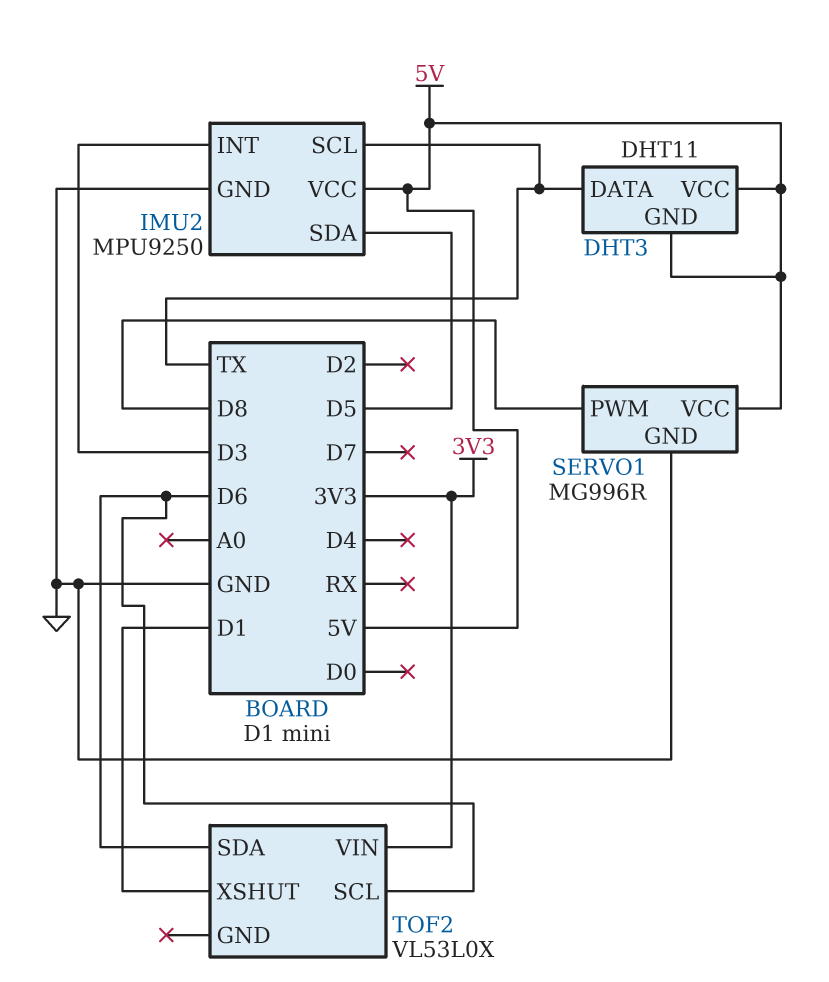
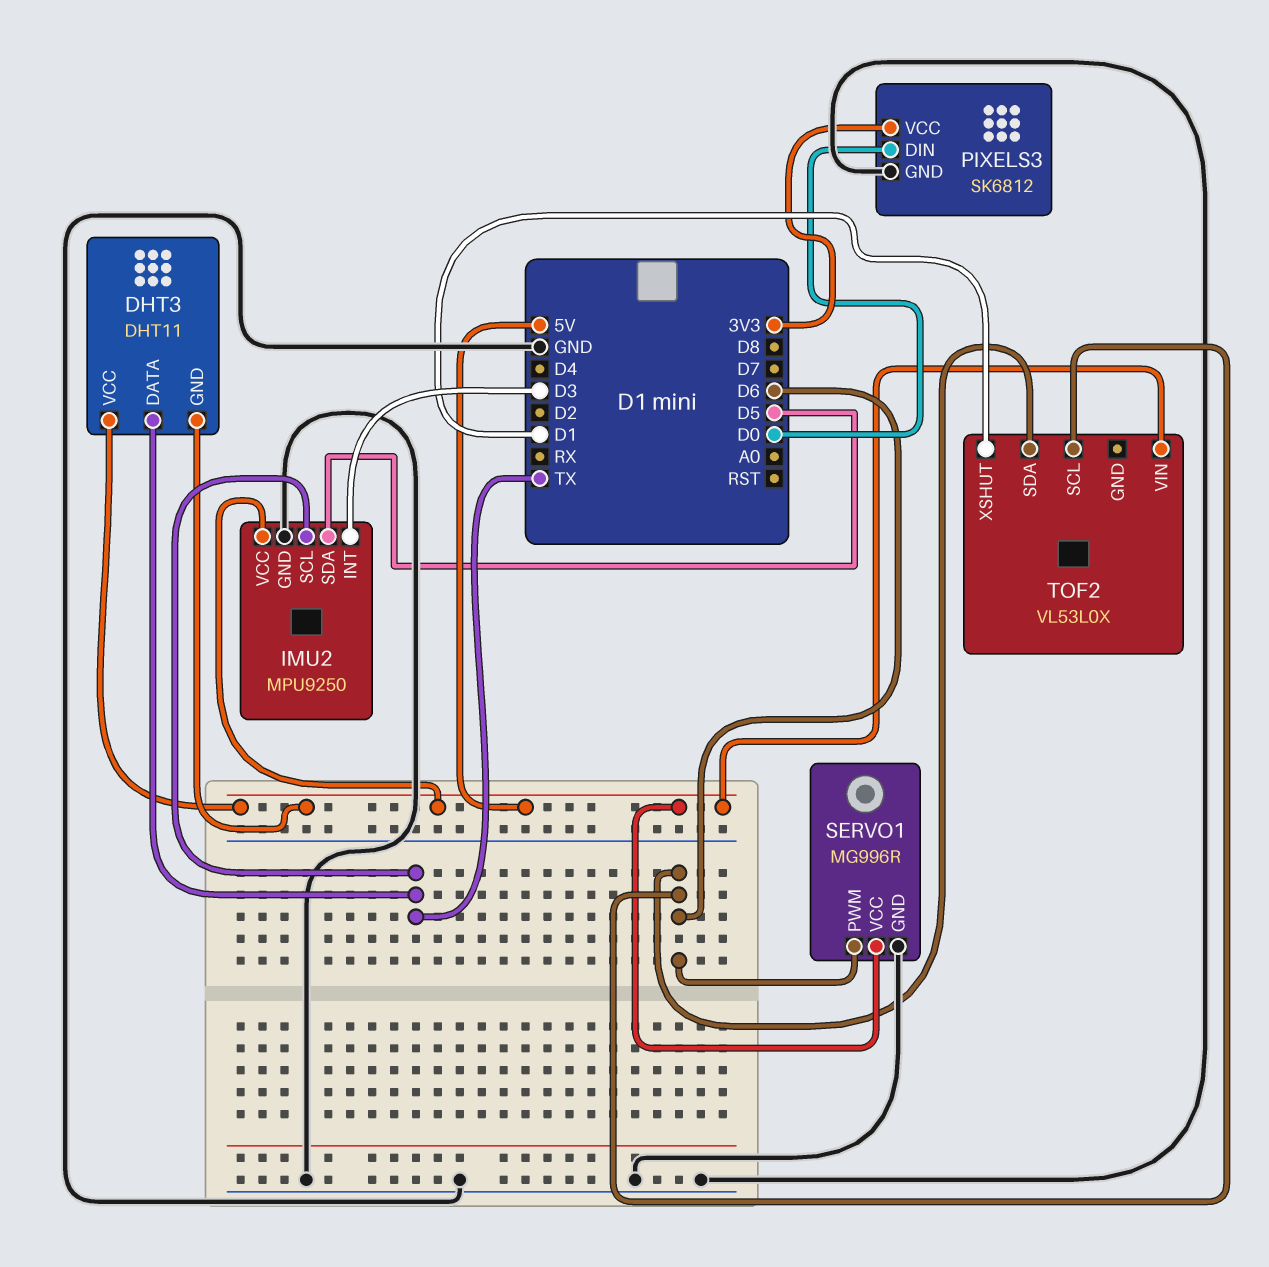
PIXELS3: none -> SK6812
PIXELS3 pin DIN: none -> D0
PIXELS3 pin GND: none -> GND
PIXELS3 pin VCC: none -> 3V3
SERVO1 pin PWM: D8 -> D6
TOF2 pin VIN: 3V3 -> 5V

